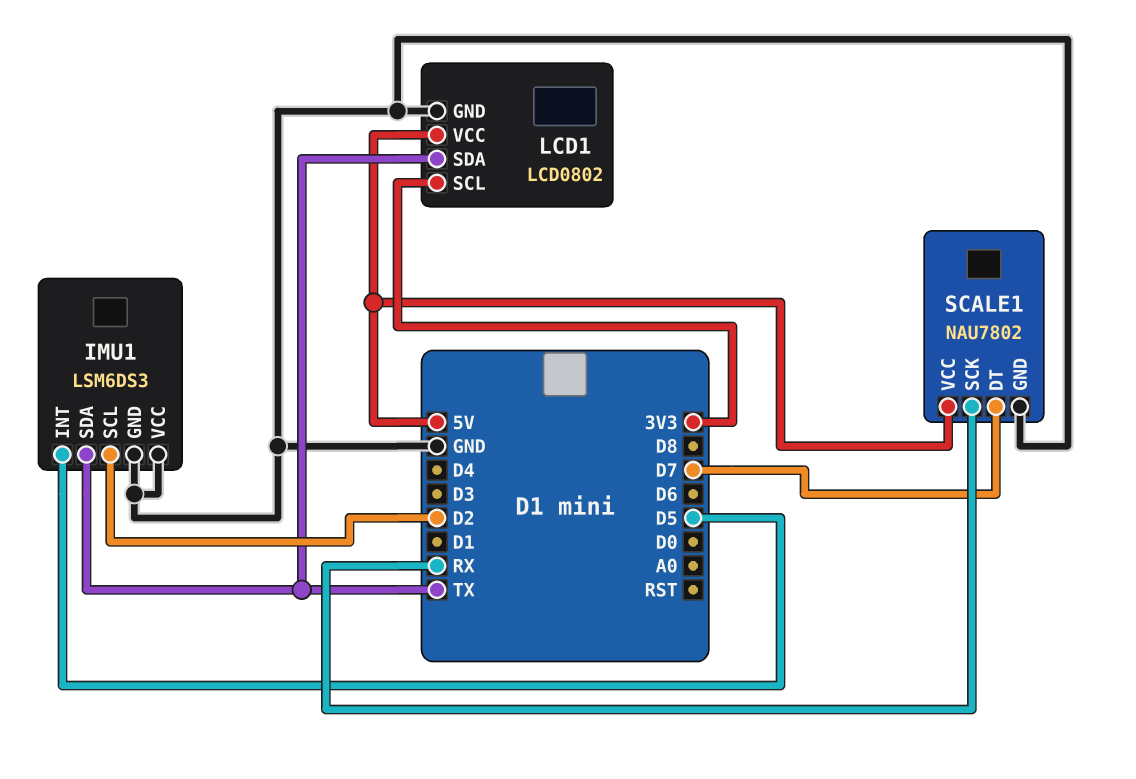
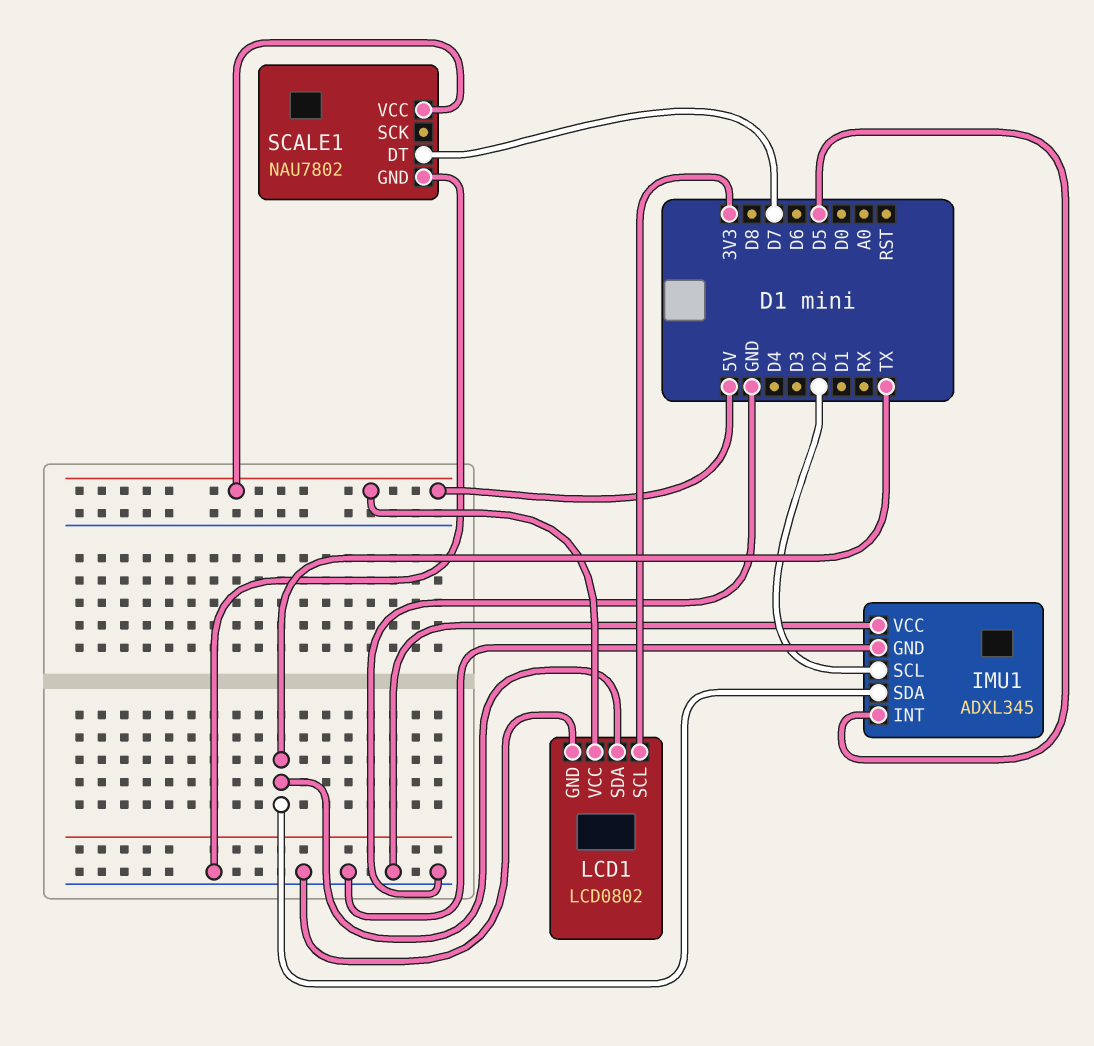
IMU1: LSM6DS3 -> ADXL345
SCALE1 pin SCK: RX -> none

